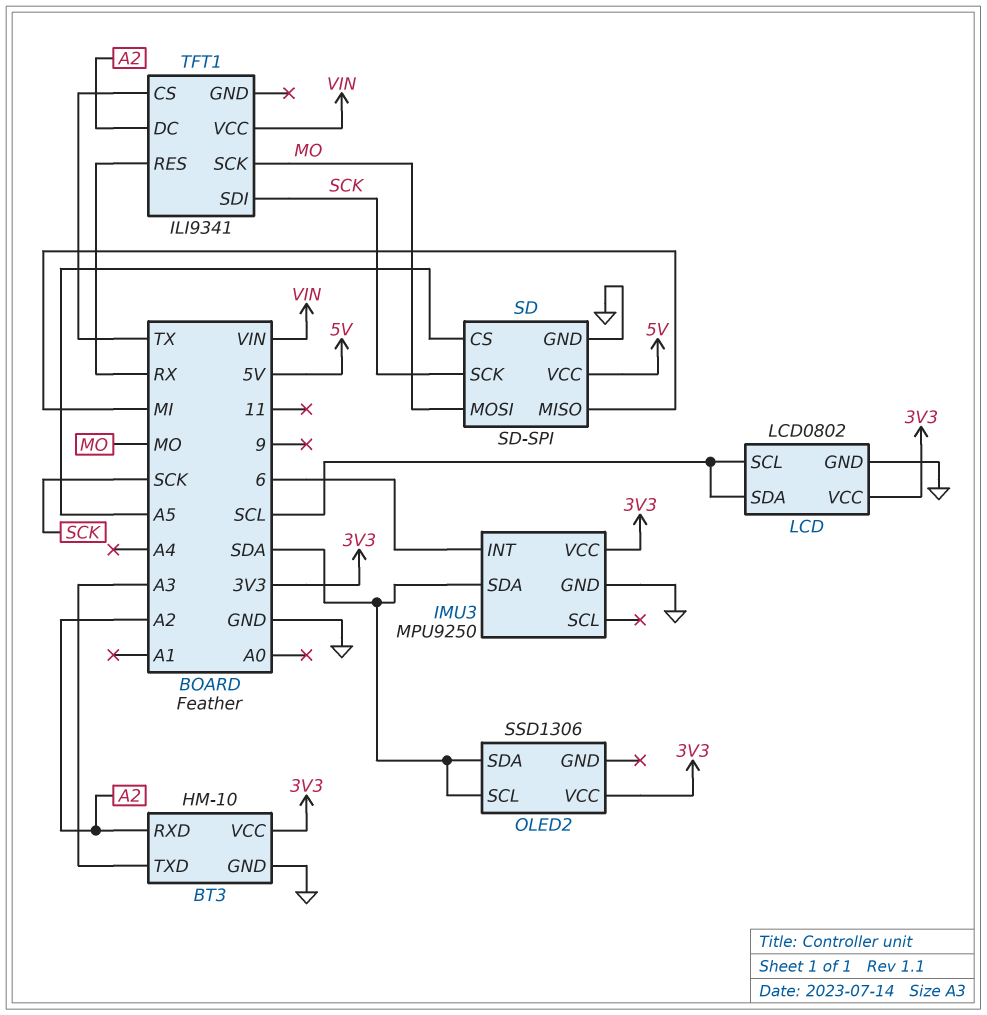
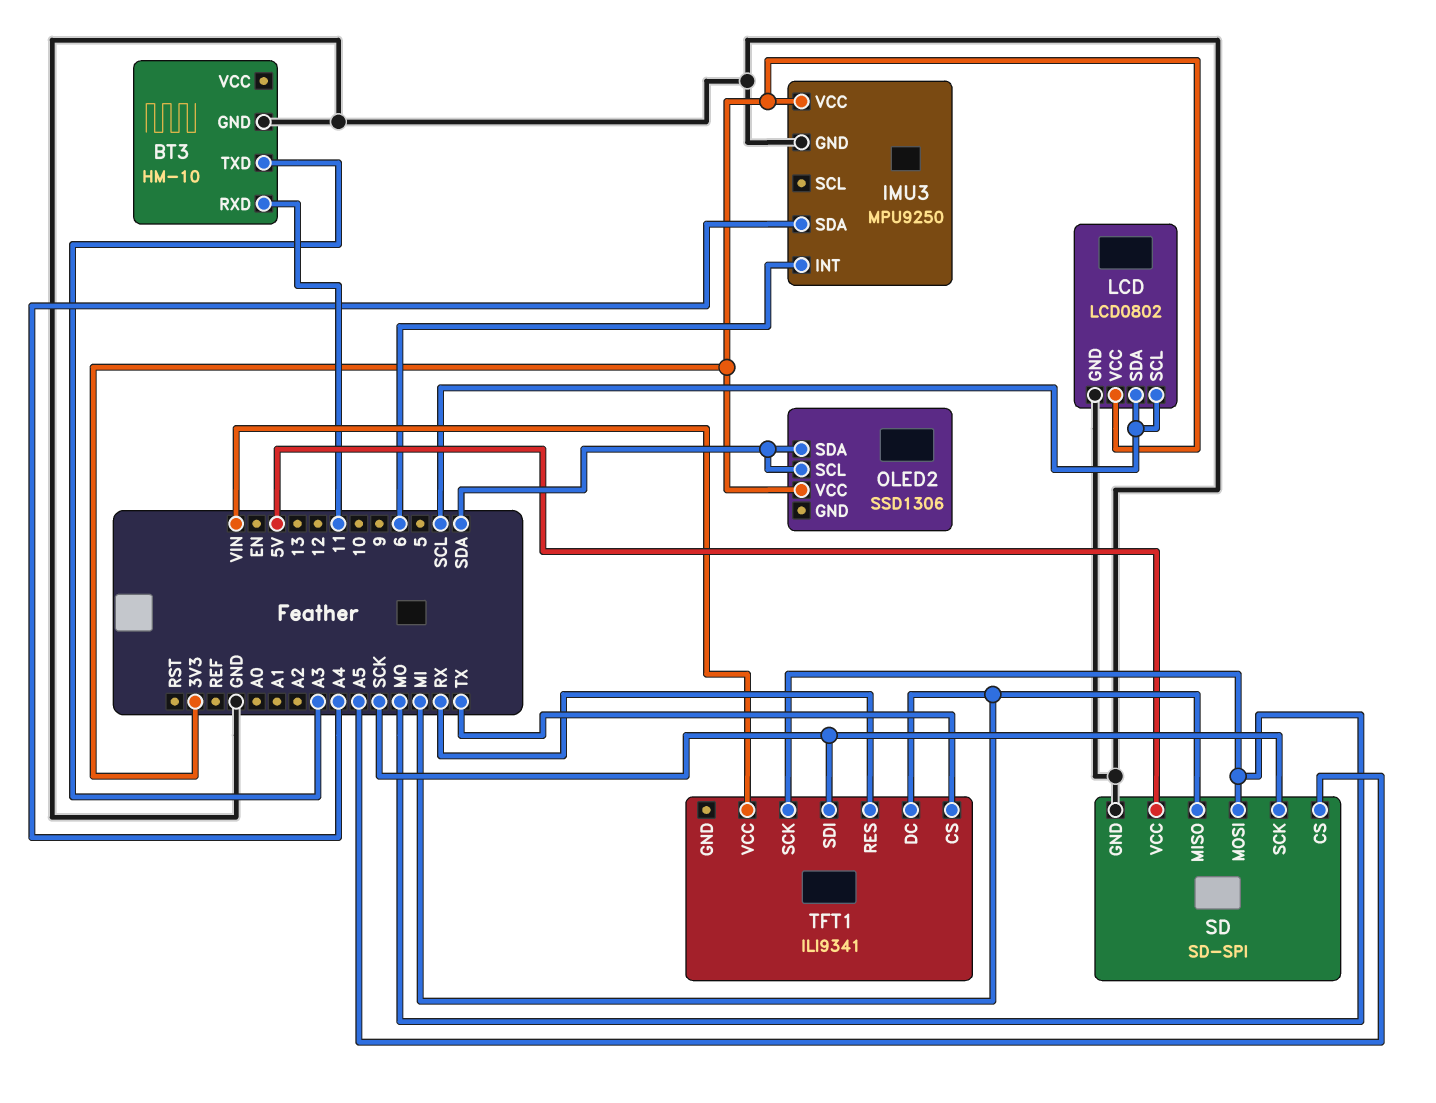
BT3 pin RXD: A2 -> 11
BT3 pin VCC: 3V3 -> none
IMU3 pin SDA: SDA -> A4
TFT1 pin DC: A2 -> MI

